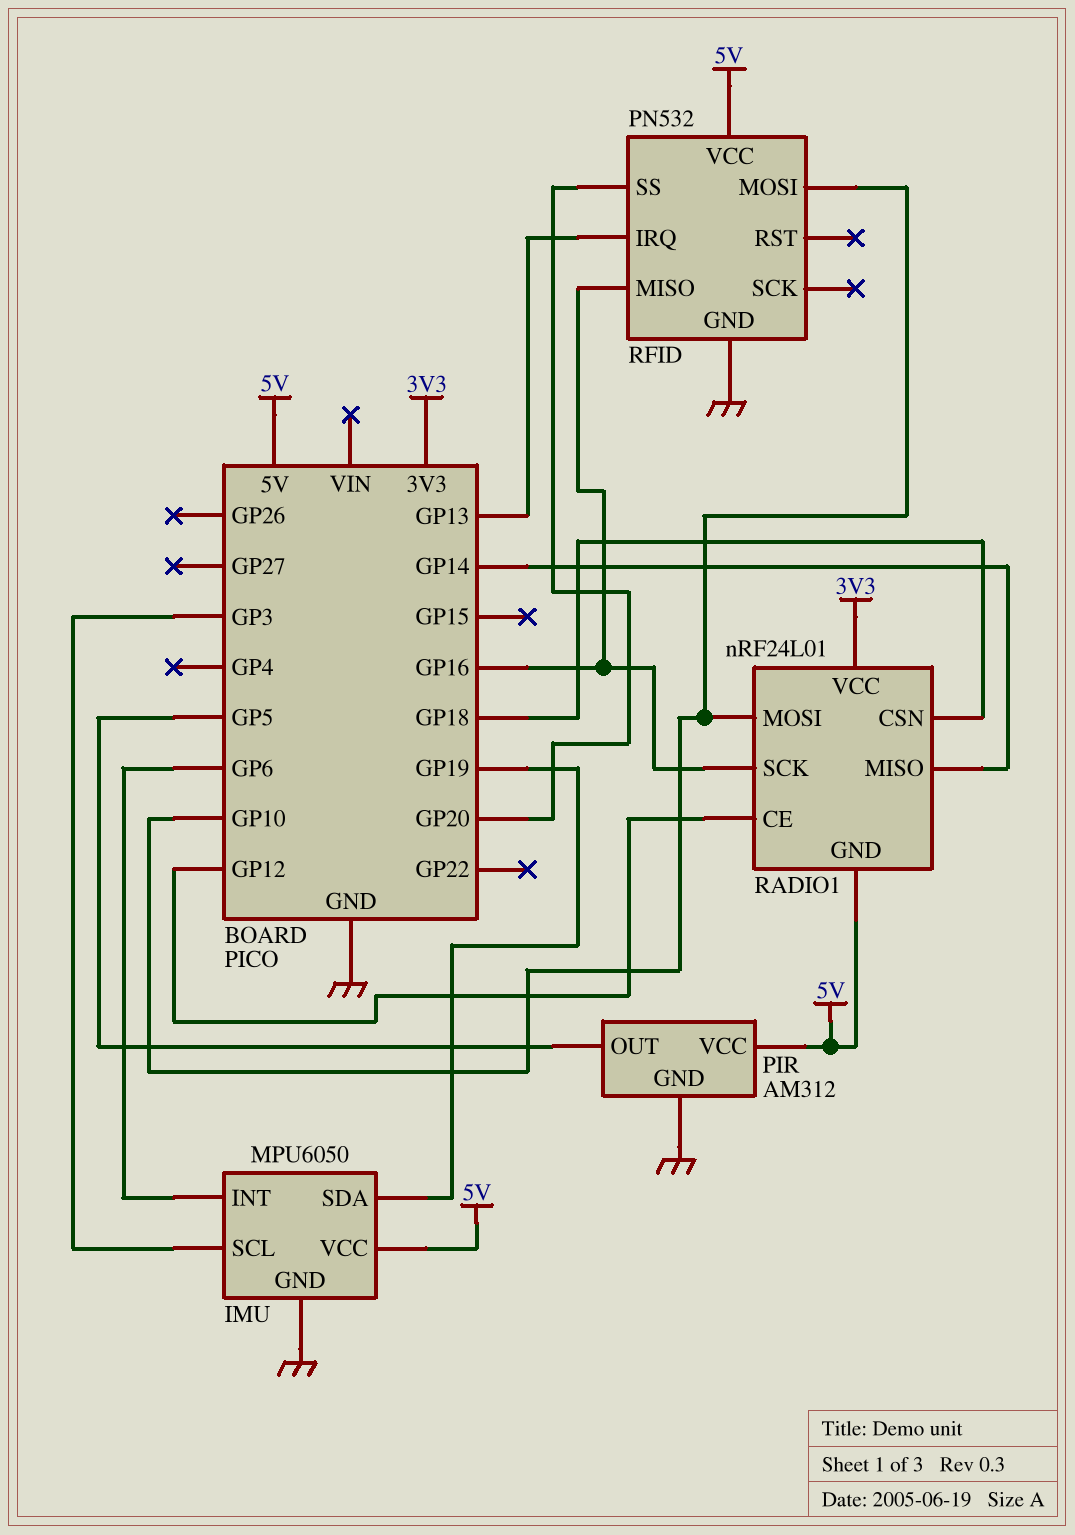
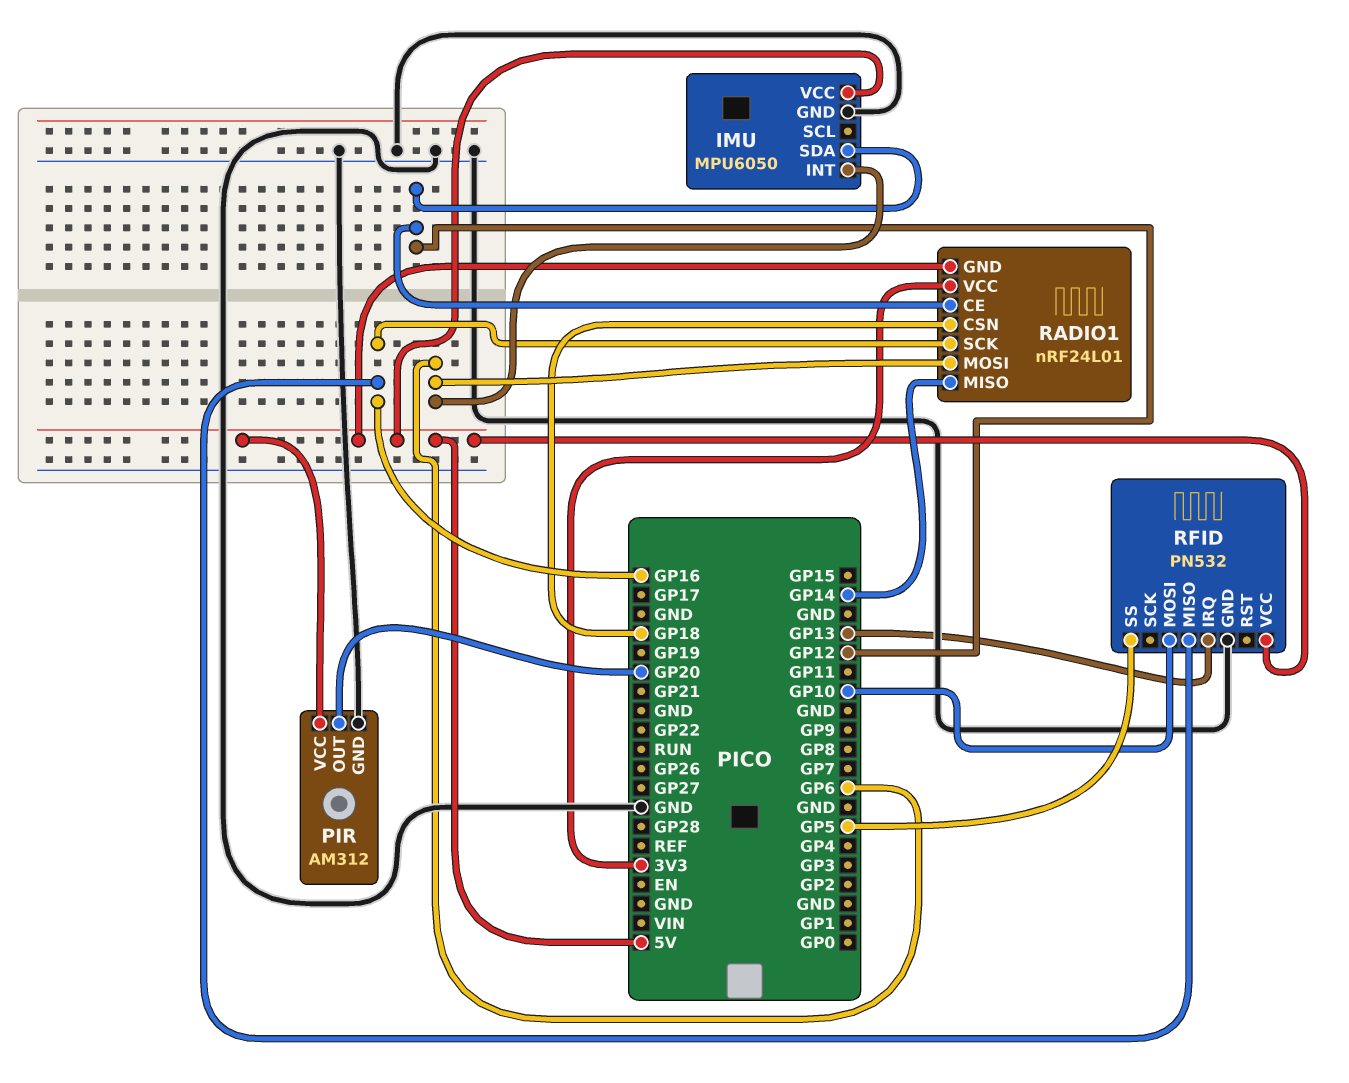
IMU pin SCL: GP3 -> none
IMU pin SDA: GP19 -> GP12
PIR pin OUT: GP5 -> GP20
RADIO1 pin MOSI: GP10 -> GP6
RFID pin SS: GP20 -> GP5

